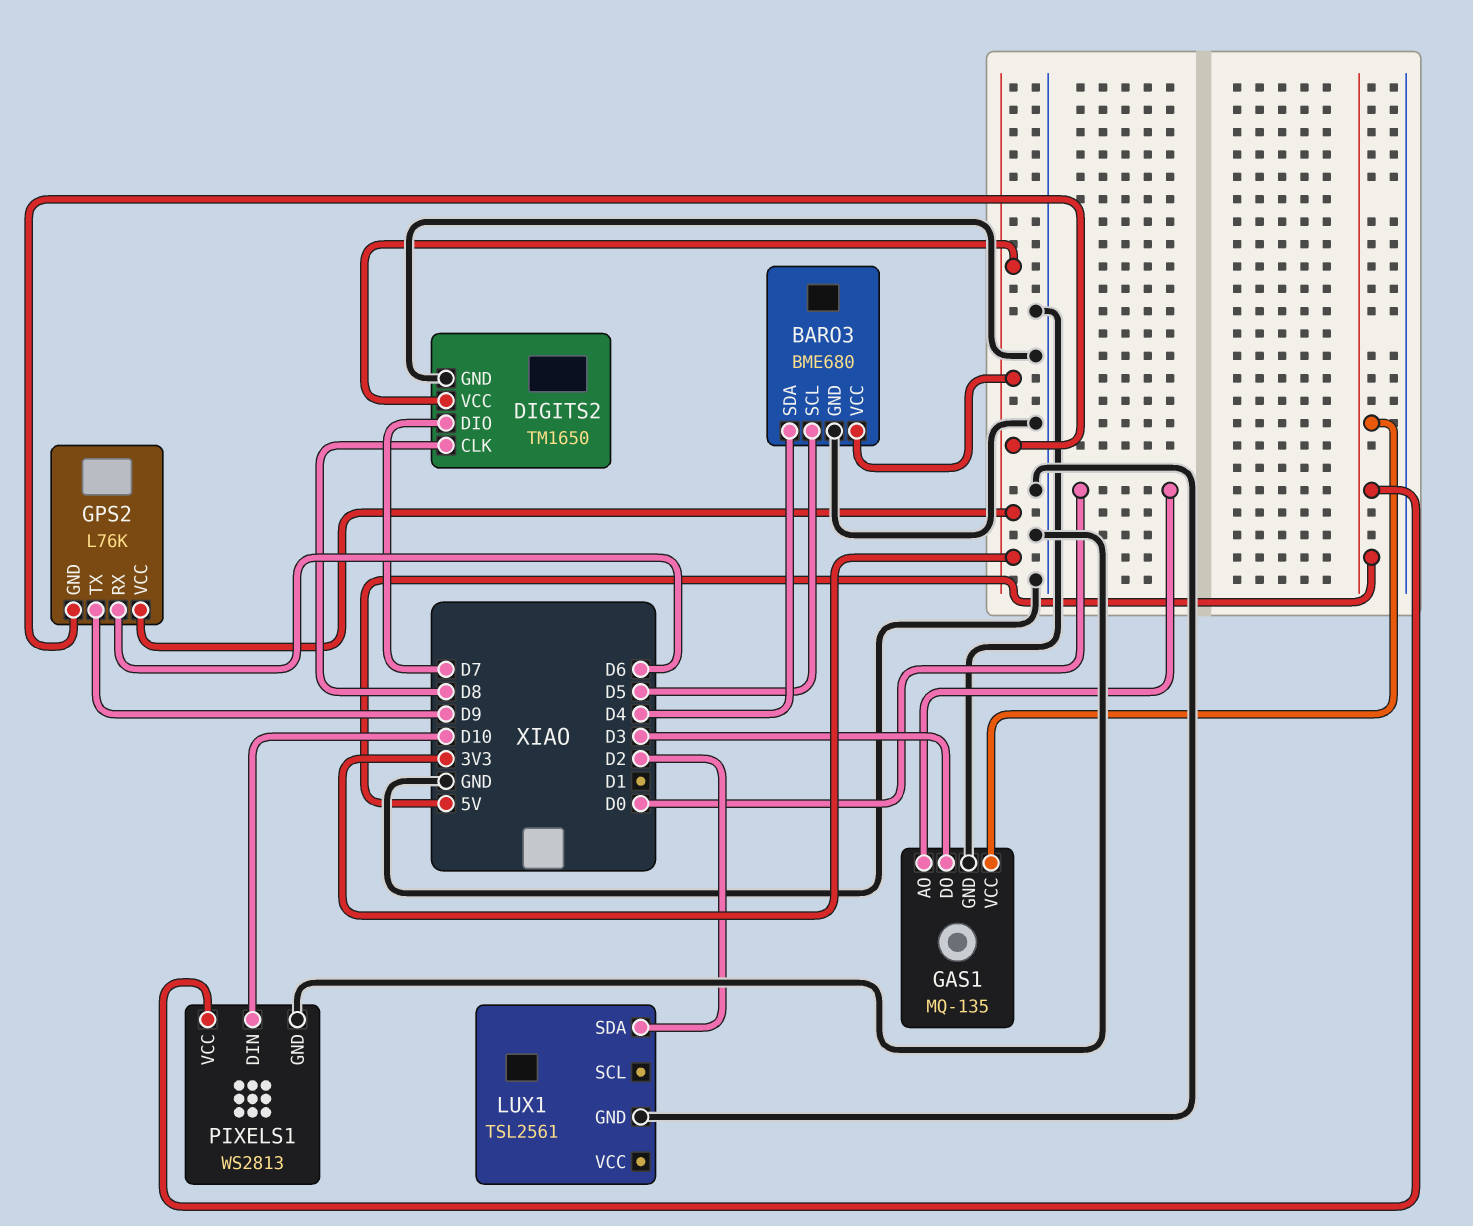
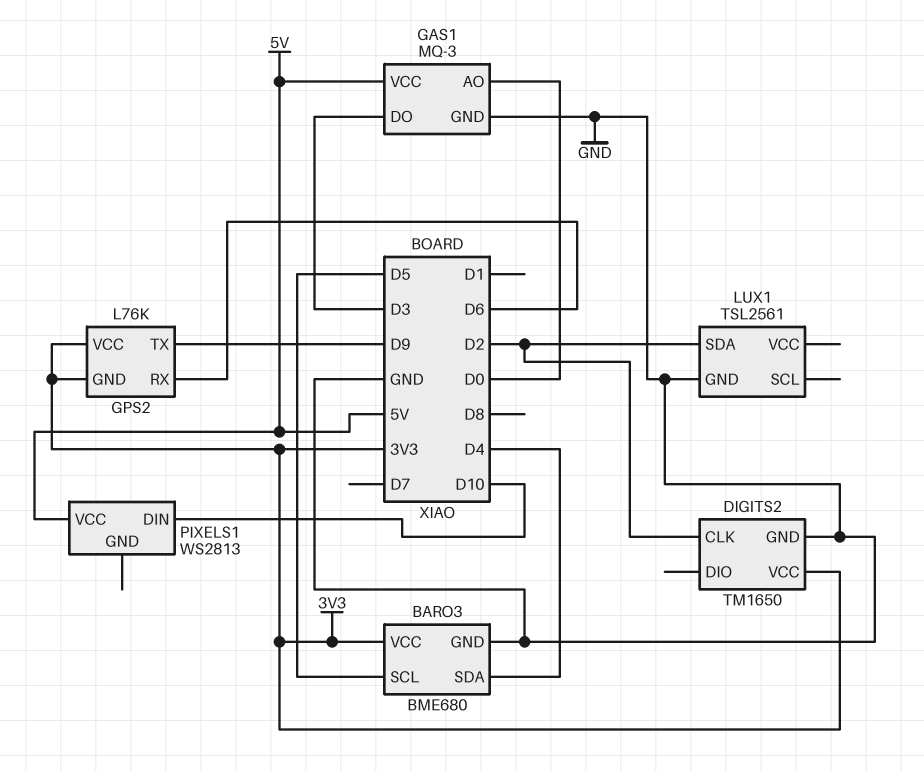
DIGITS2 pin CLK: D8 -> D2
DIGITS2 pin DIO: D7 -> none
GAS1: MQ-135 -> MQ-3
PIXELS1 pin GND: GND -> none

